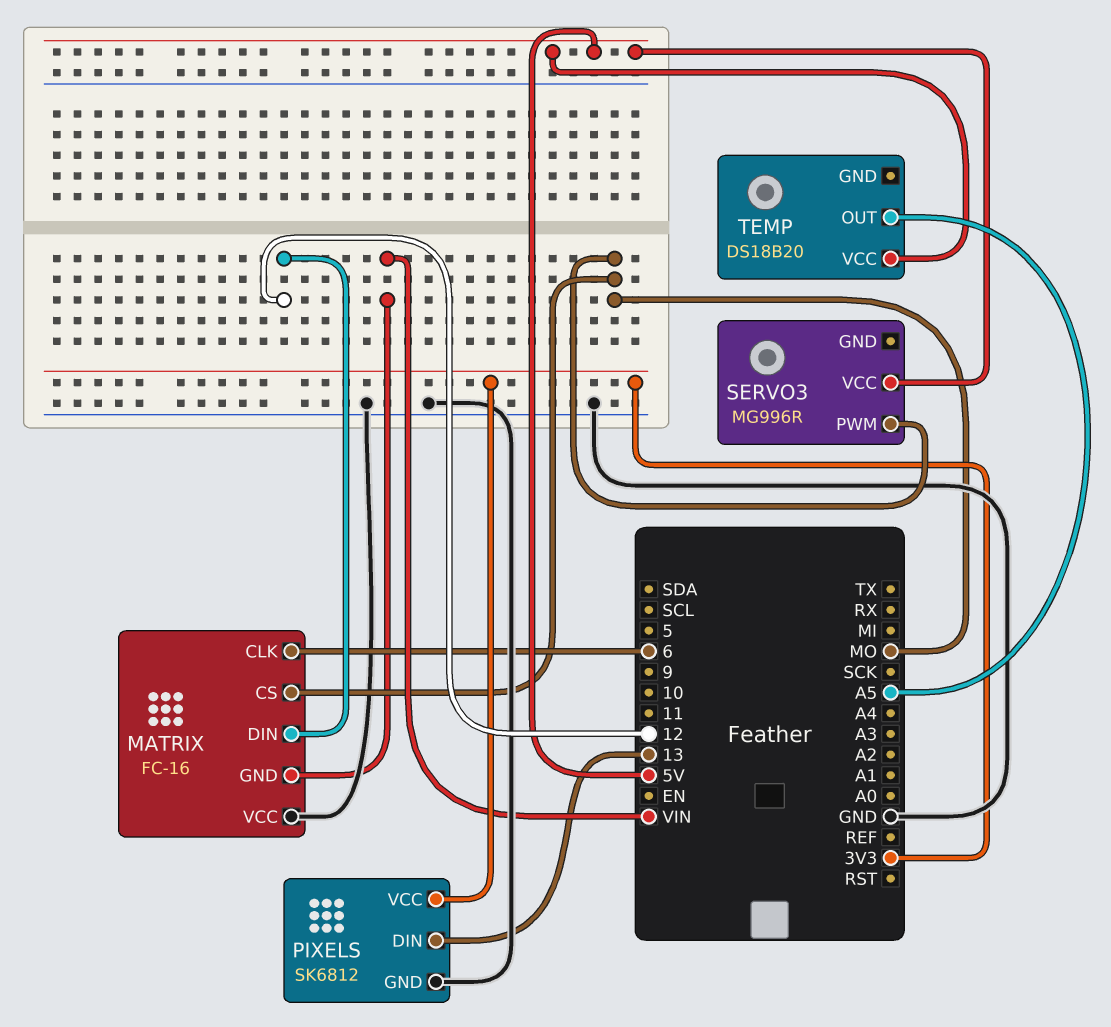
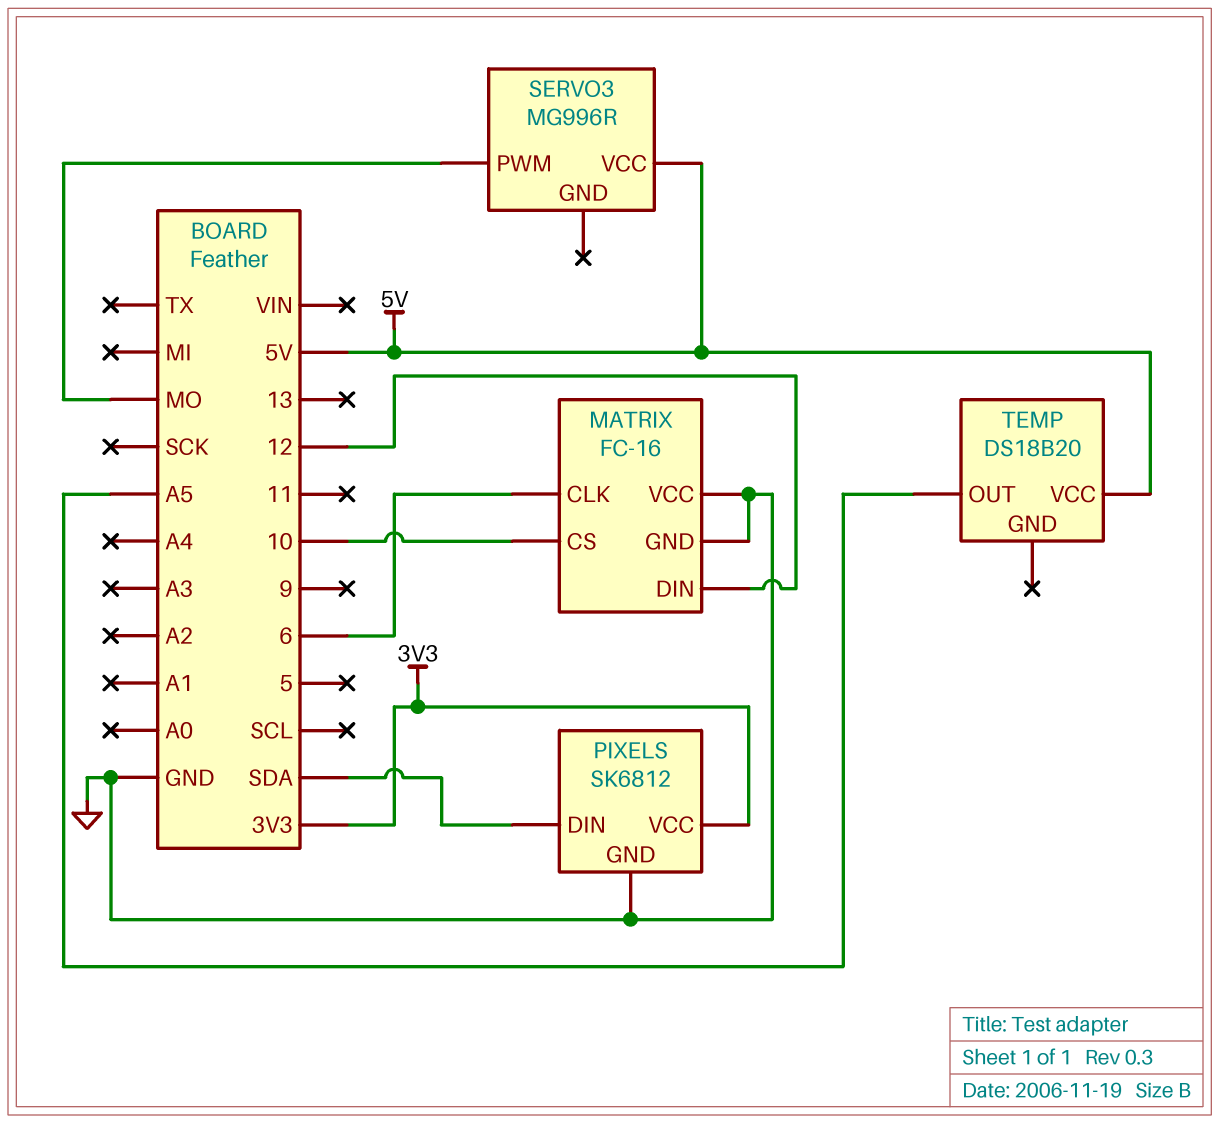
MATRIX pin CS: MO -> 10
MATRIX pin GND: VIN -> GND
PIXELS pin DIN: 13 -> SDA

